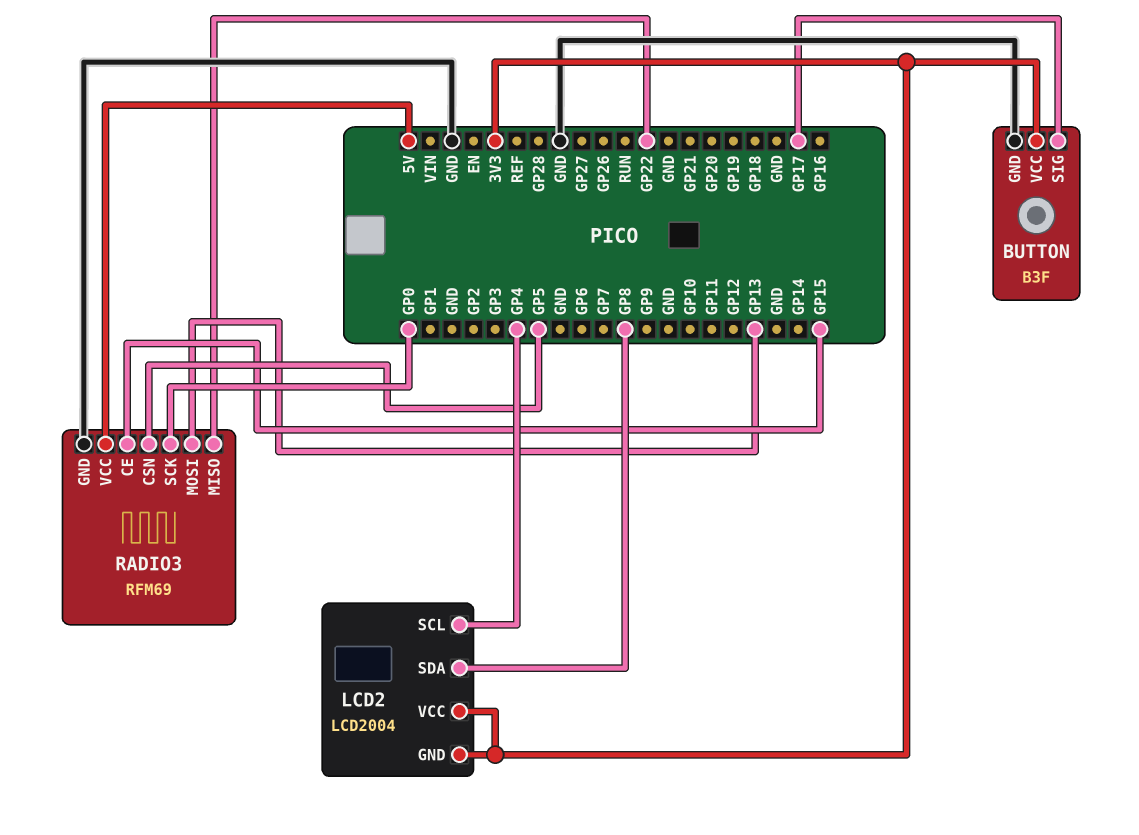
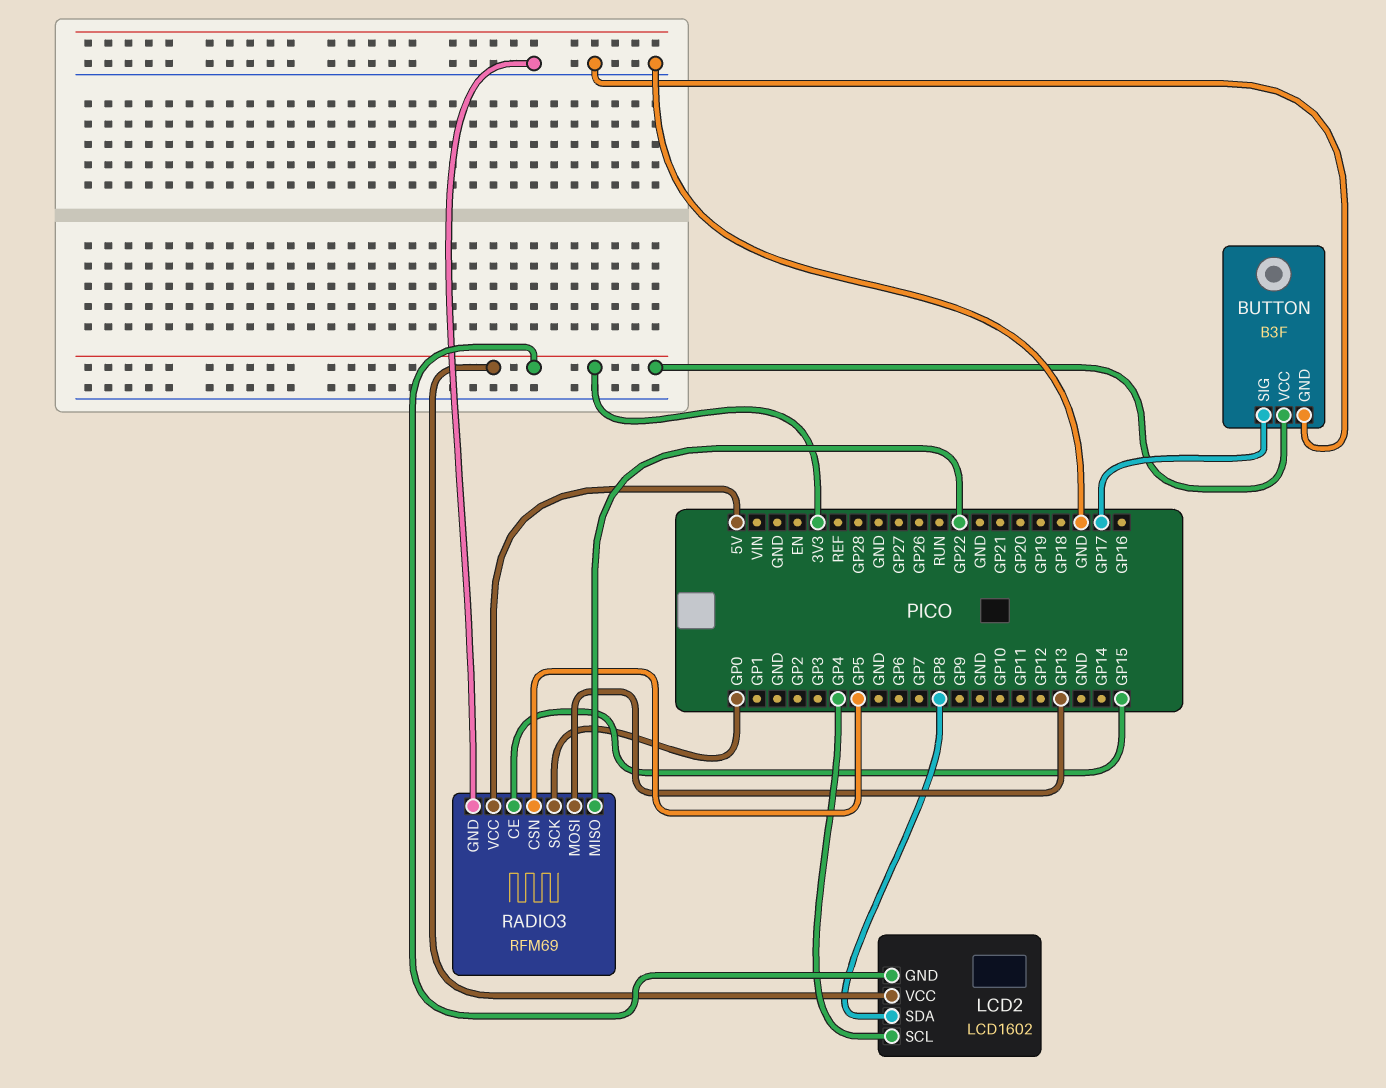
LCD2: LCD2004 -> LCD1602

